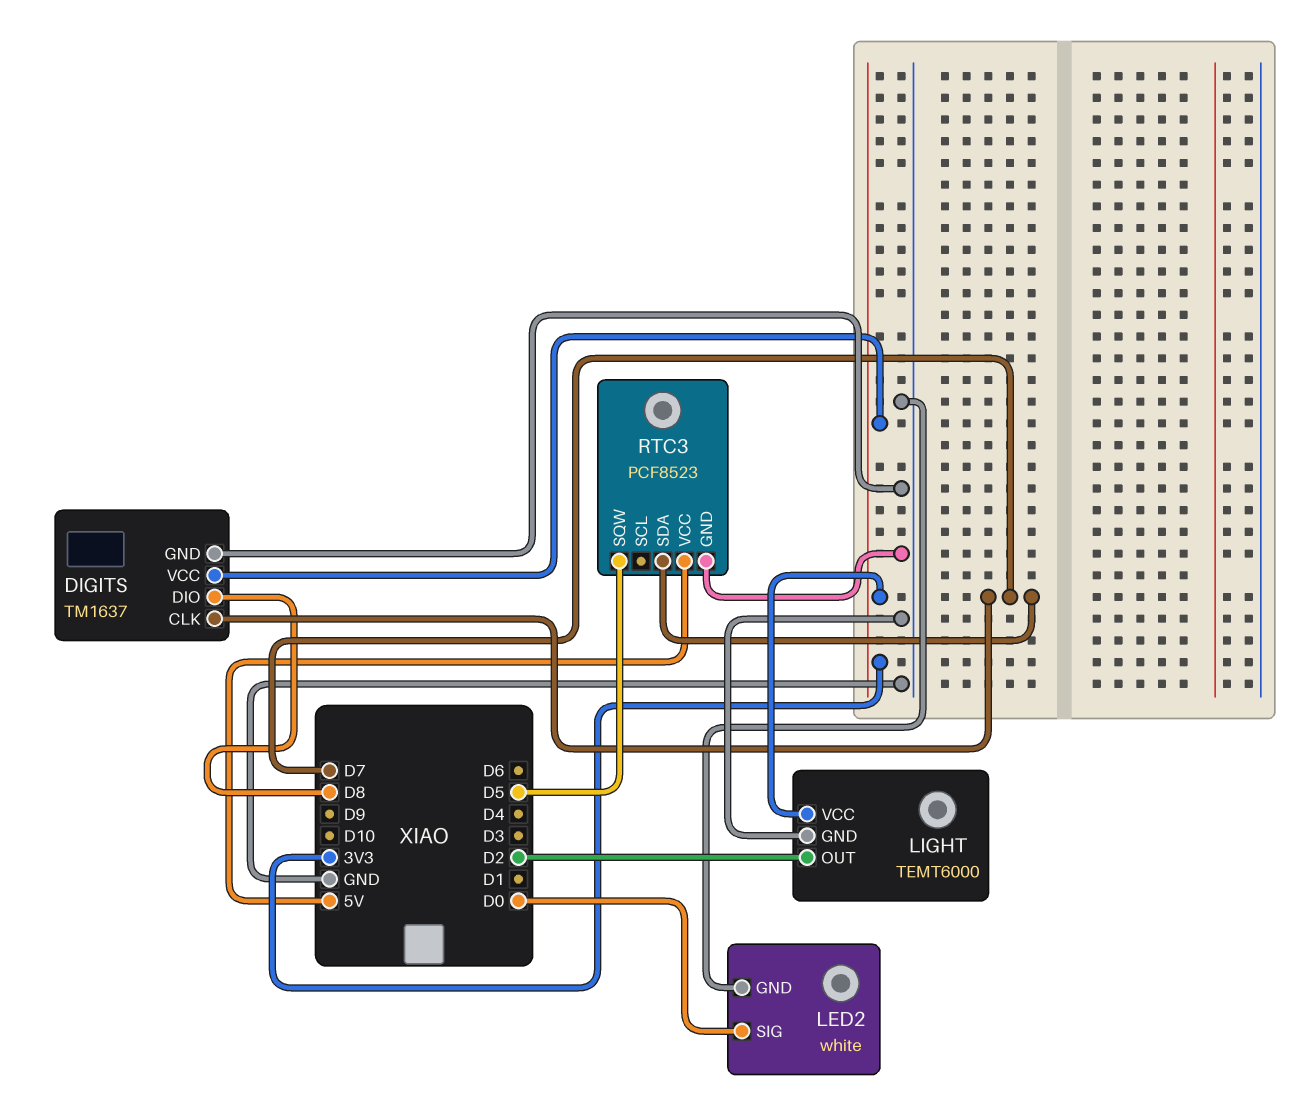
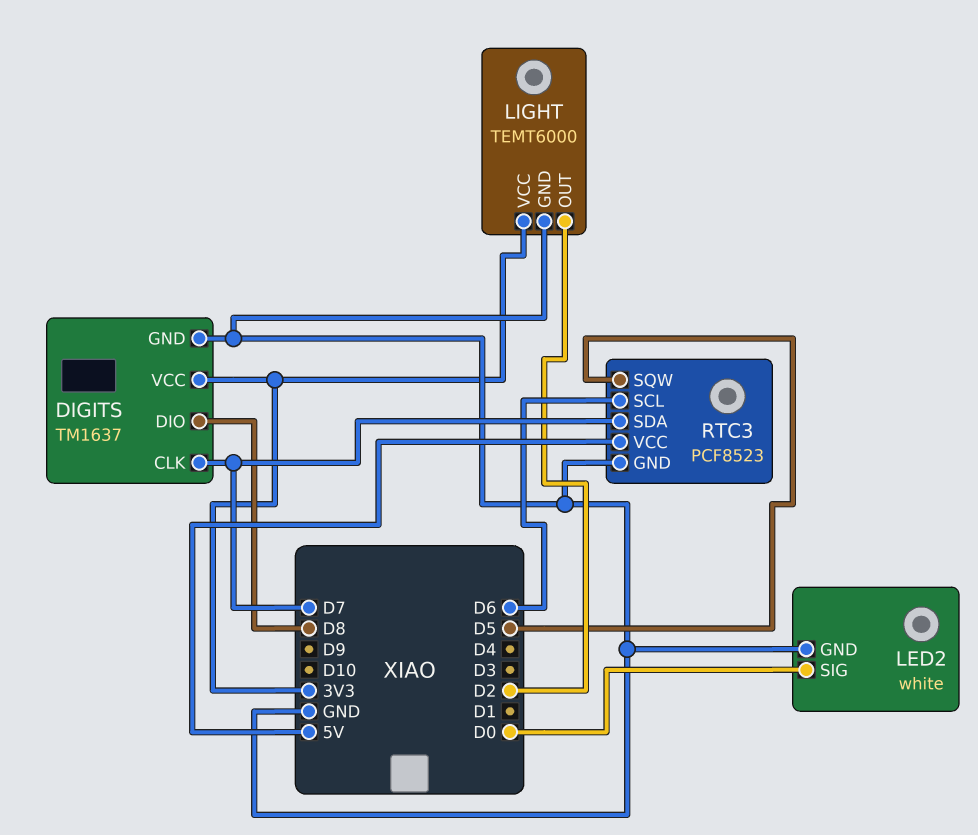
RTC3 pin SCL: none -> D6

